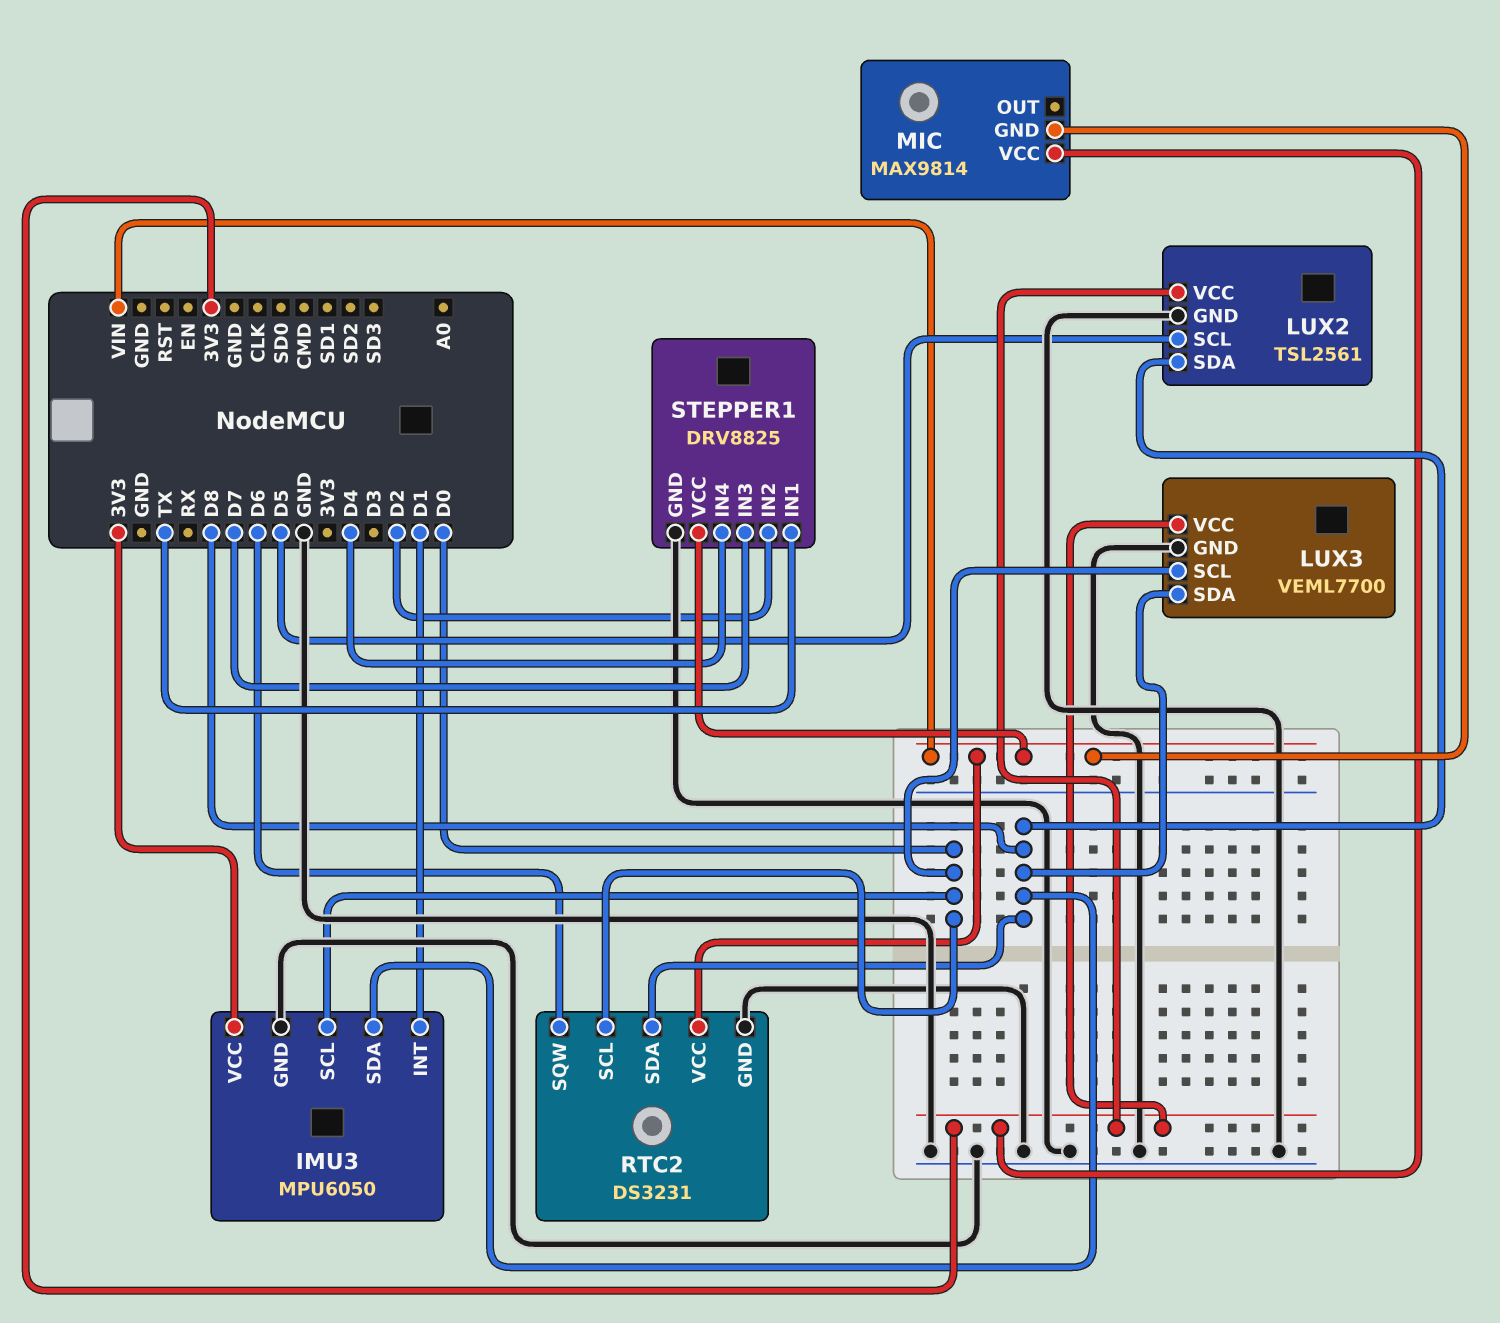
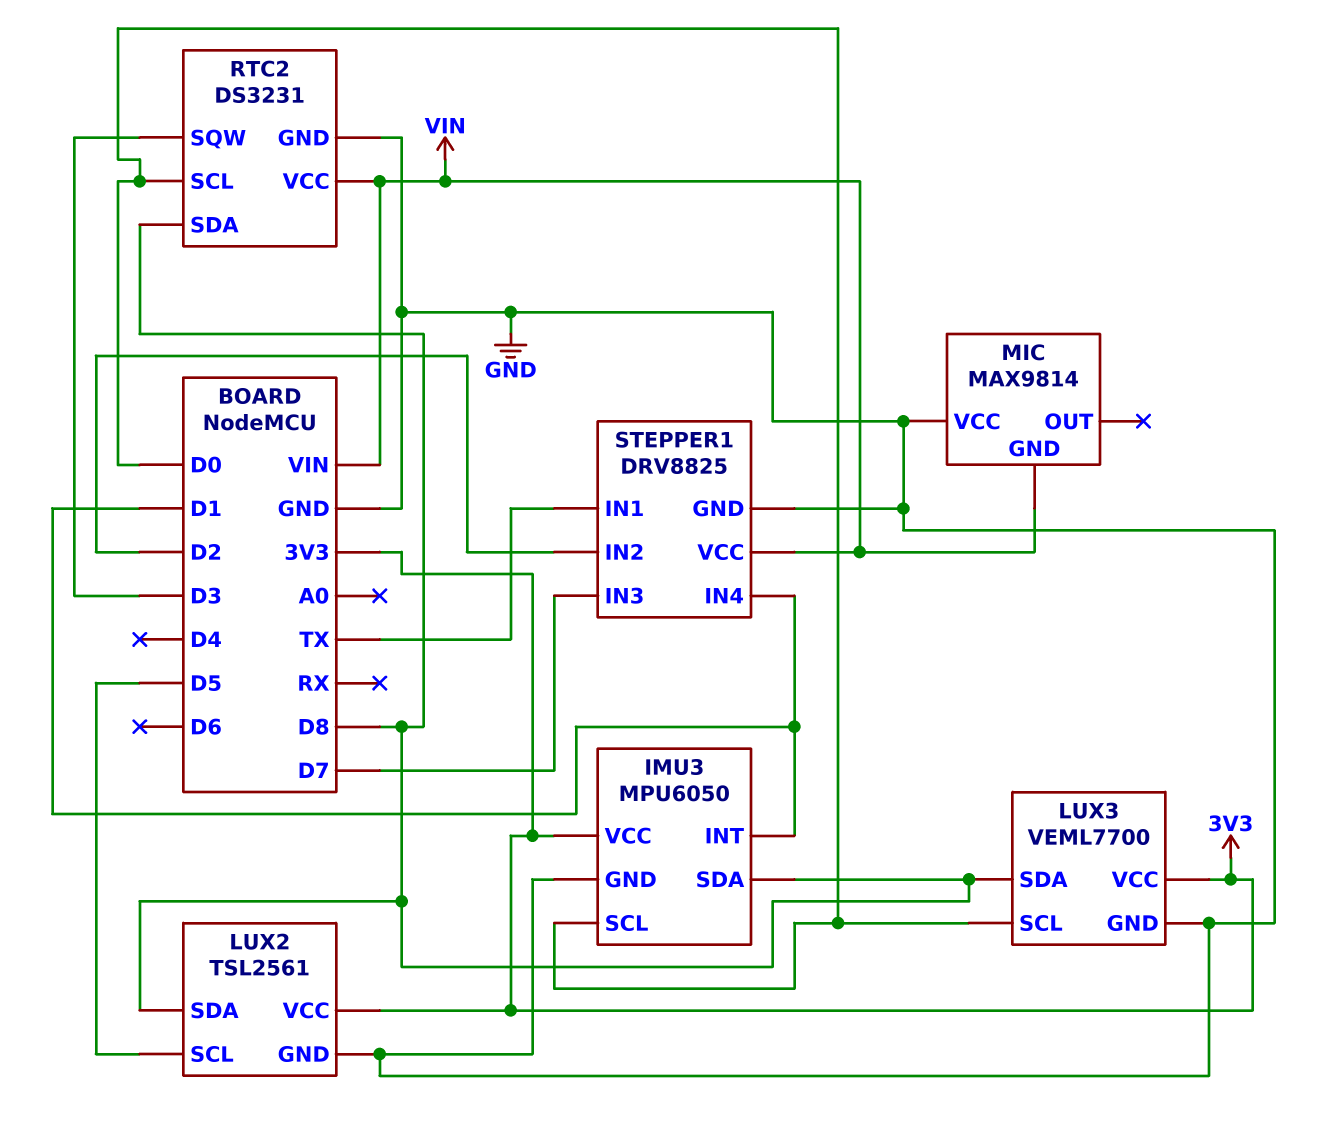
MIC pin VCC: 3V3 -> GND
RTC2 pin SQW: D6 -> D3
STEPPER1 pin IN4: D4 -> D1

